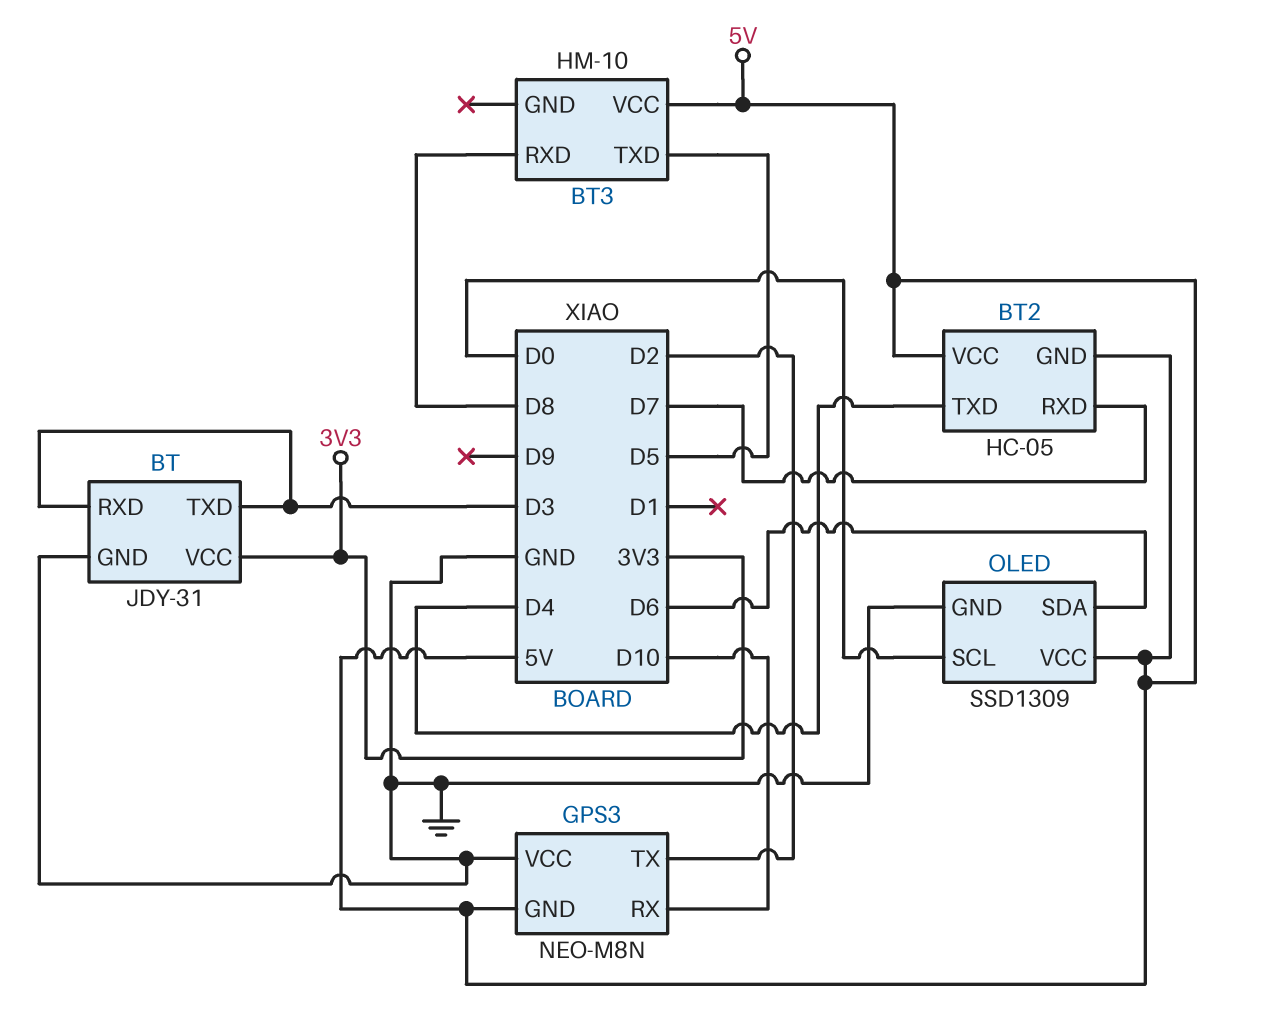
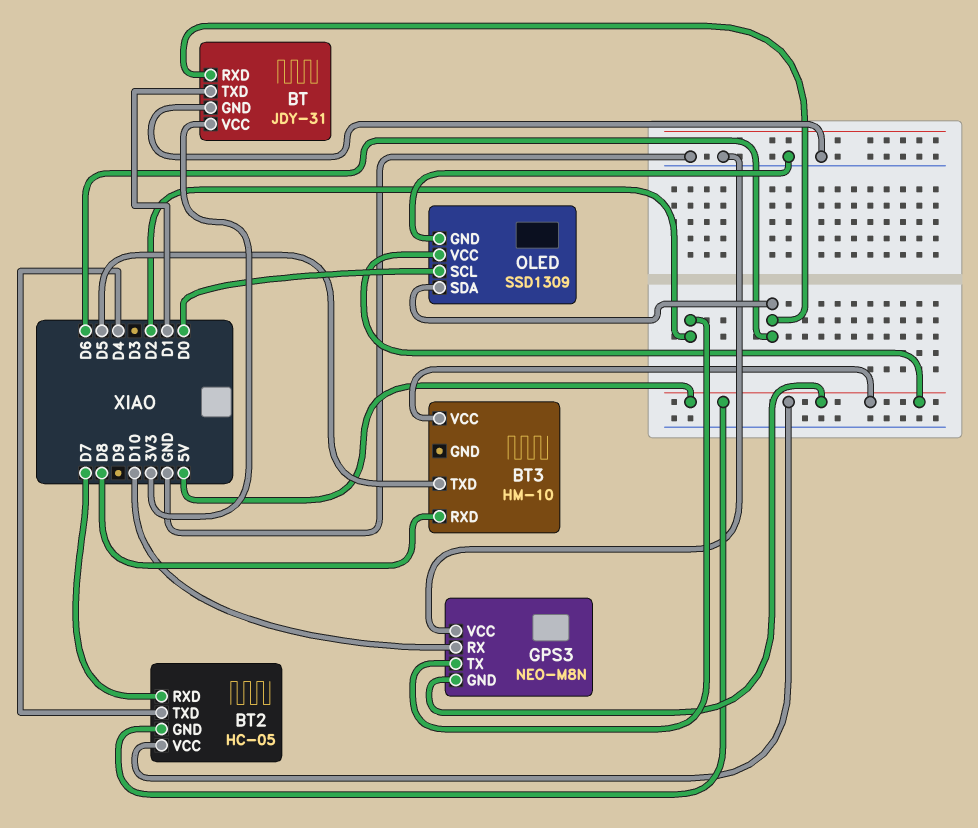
BT pin RXD: D3 -> D6
BT pin TXD: D3 -> D1

